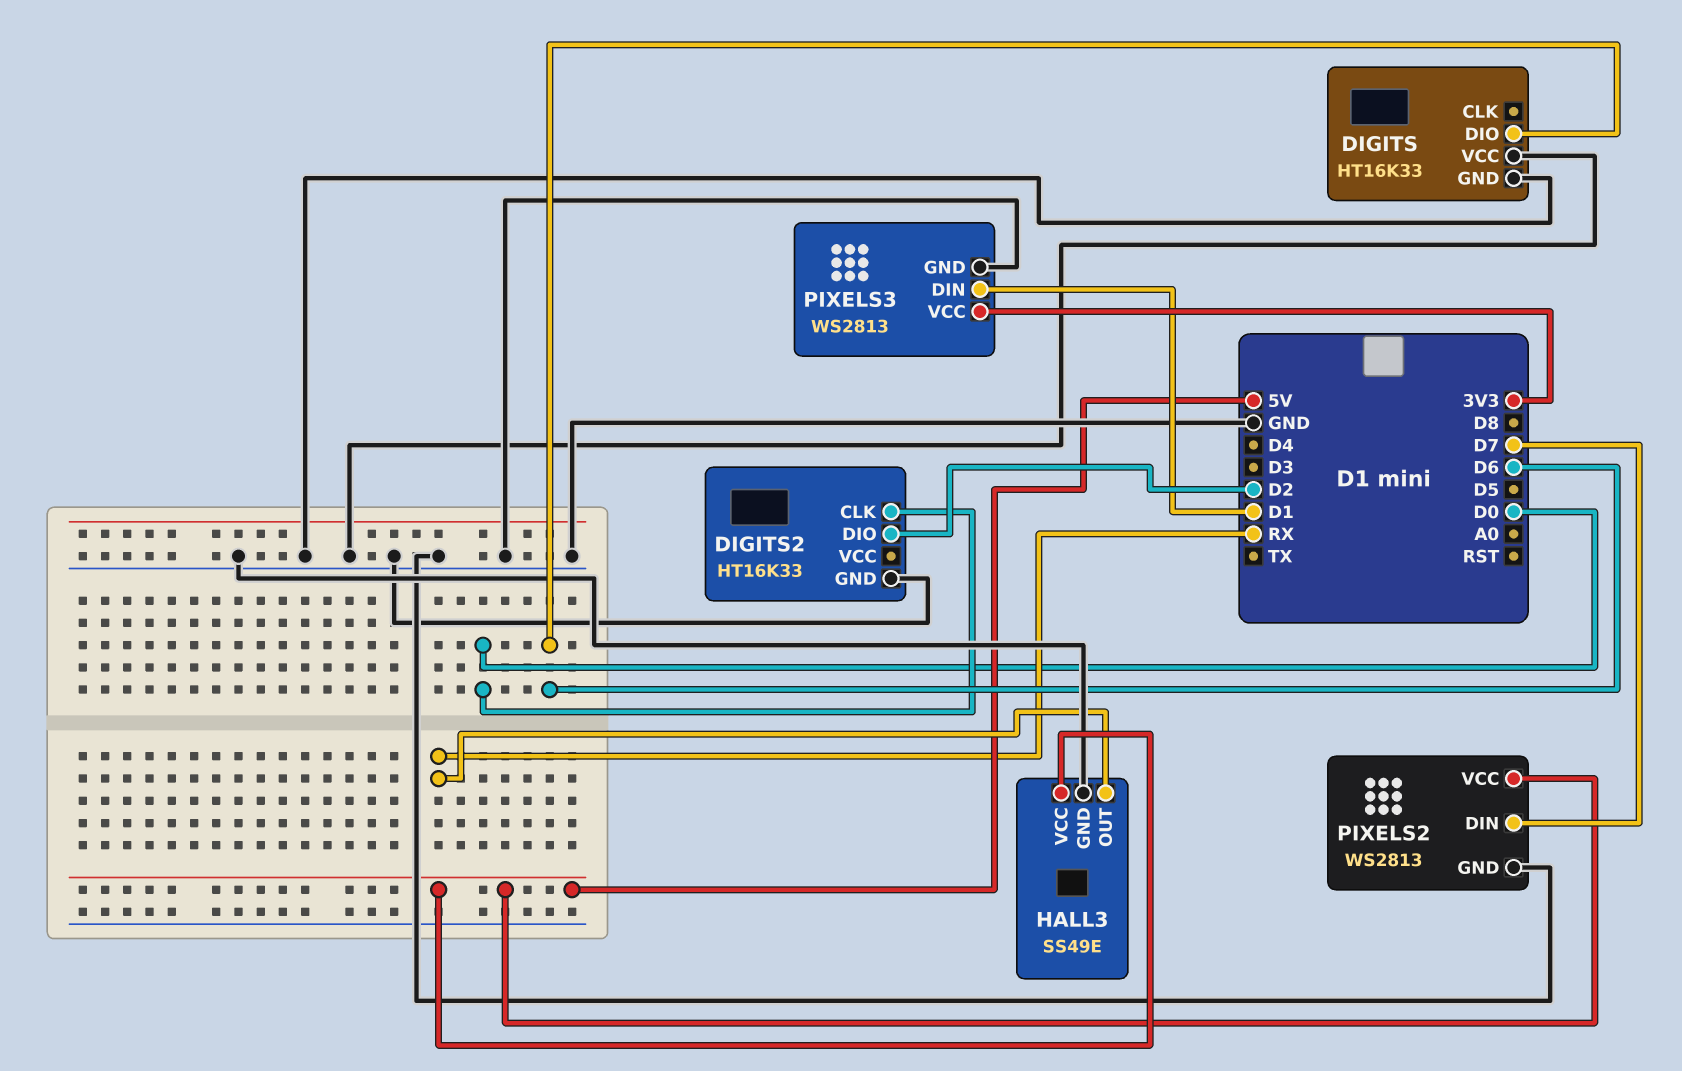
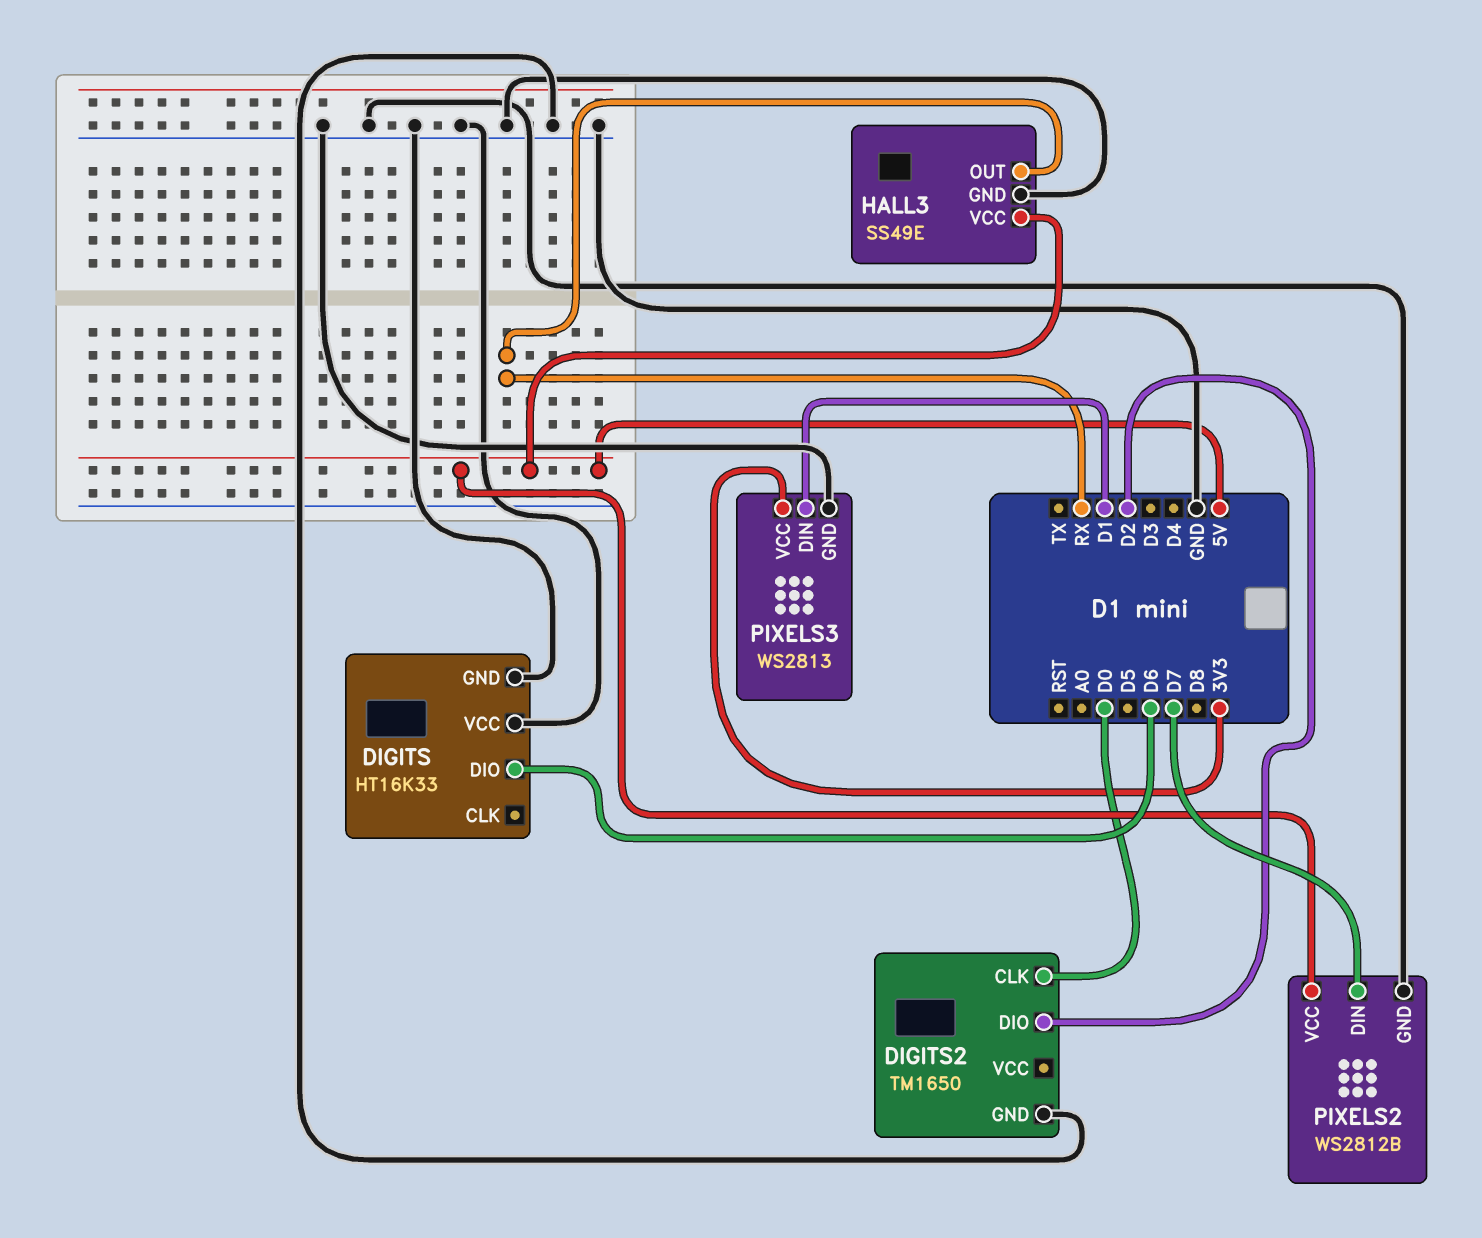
DIGITS2: HT16K33 -> TM1650
PIXELS2: WS2813 -> WS2812B

